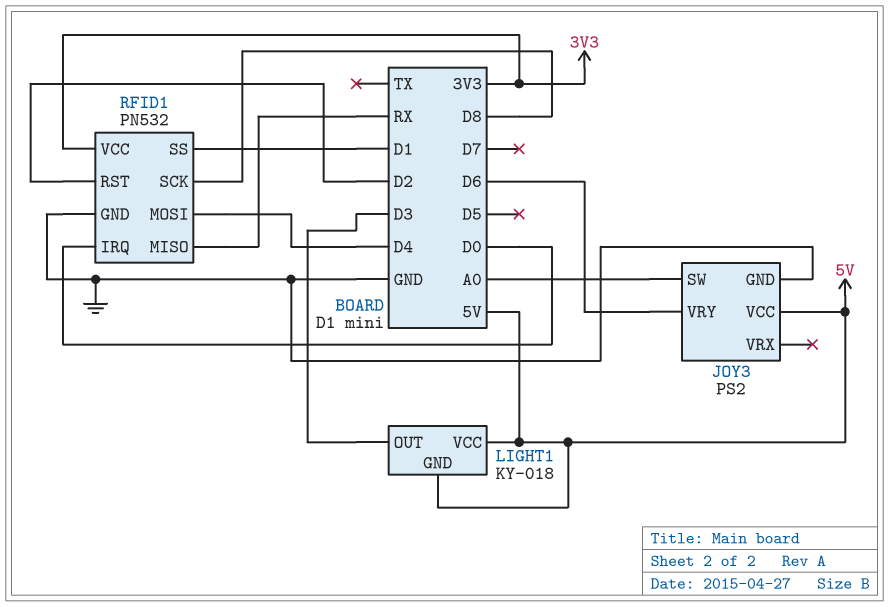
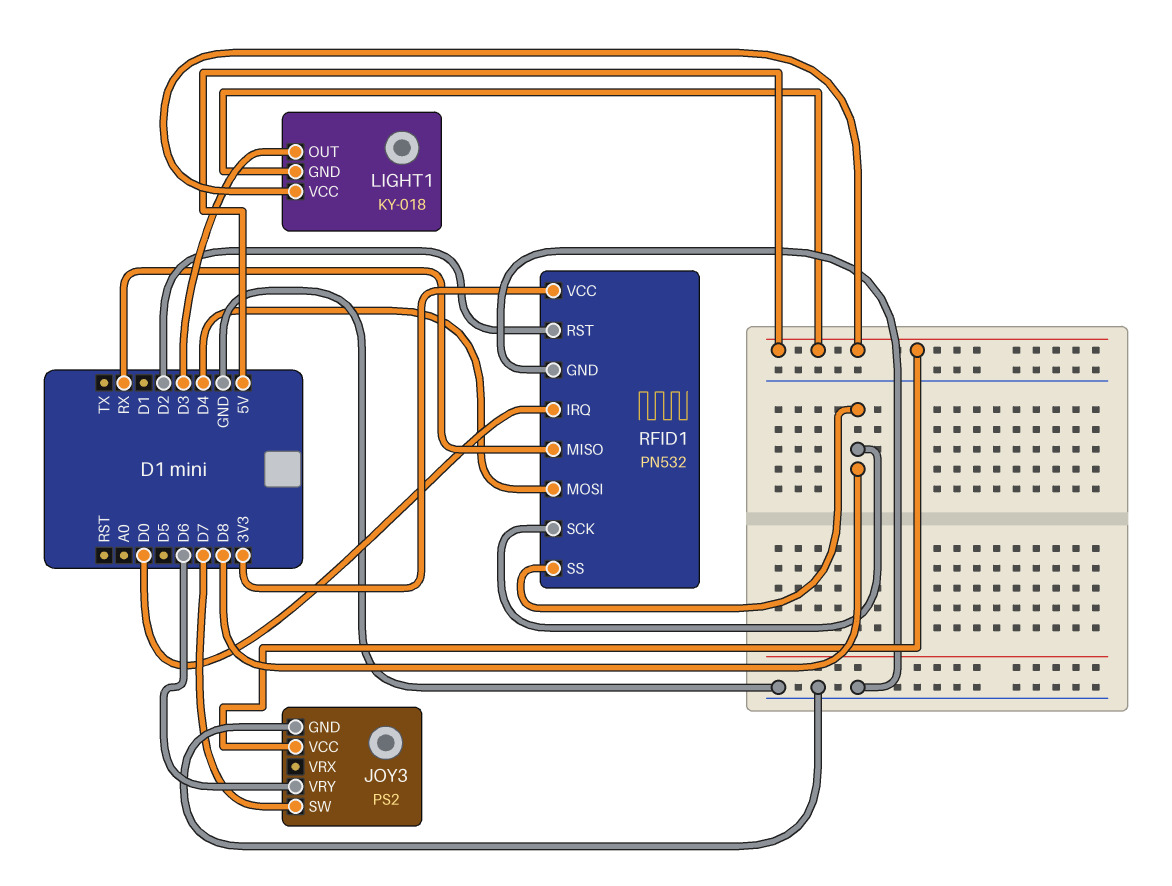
JOY3 pin SW: A0 -> D7
RFID1 pin SS: D1 -> D8

